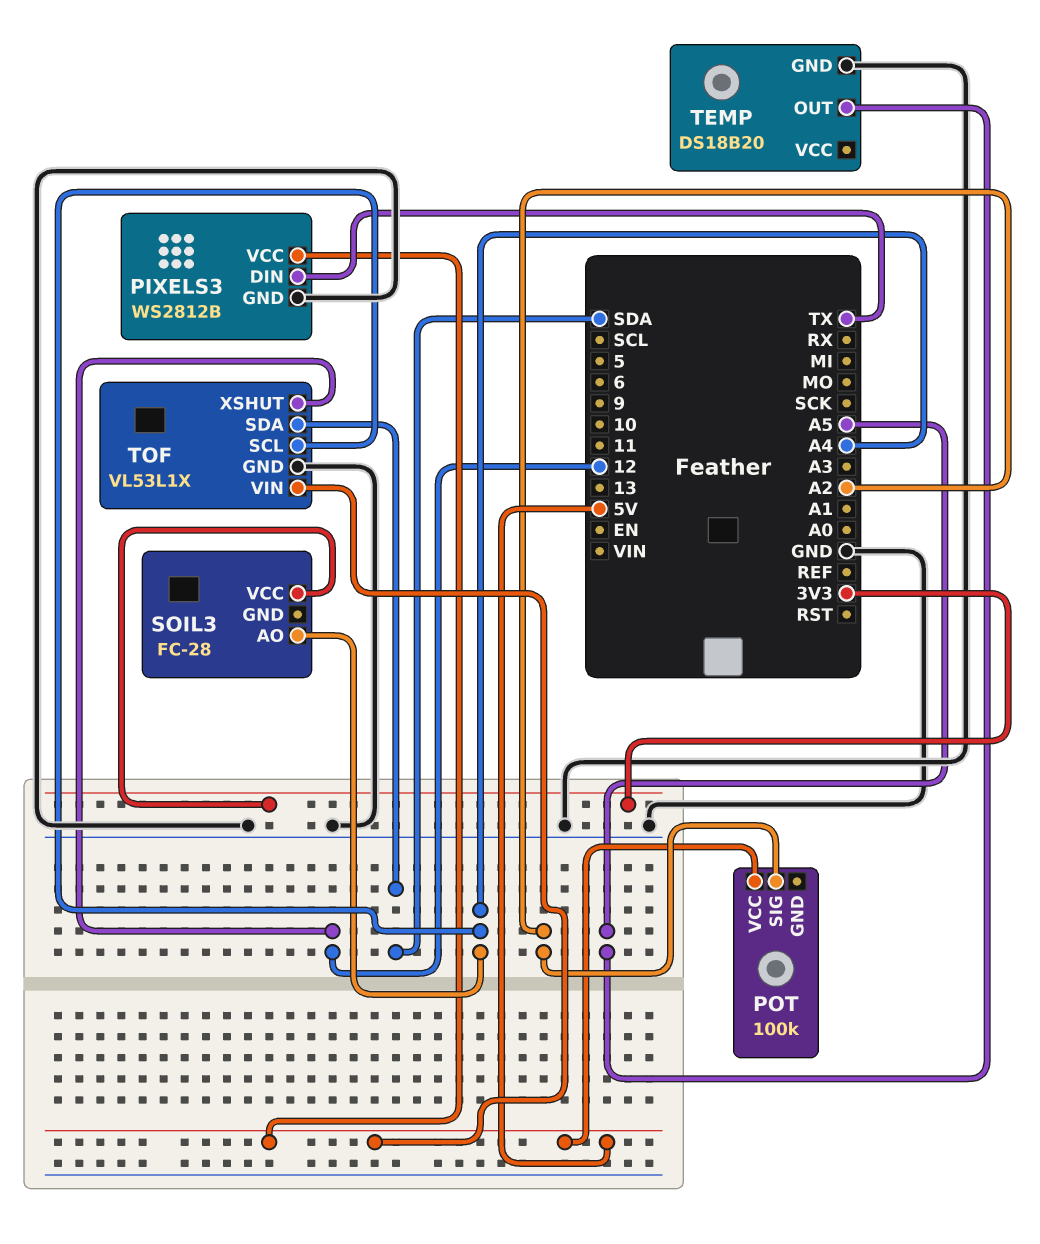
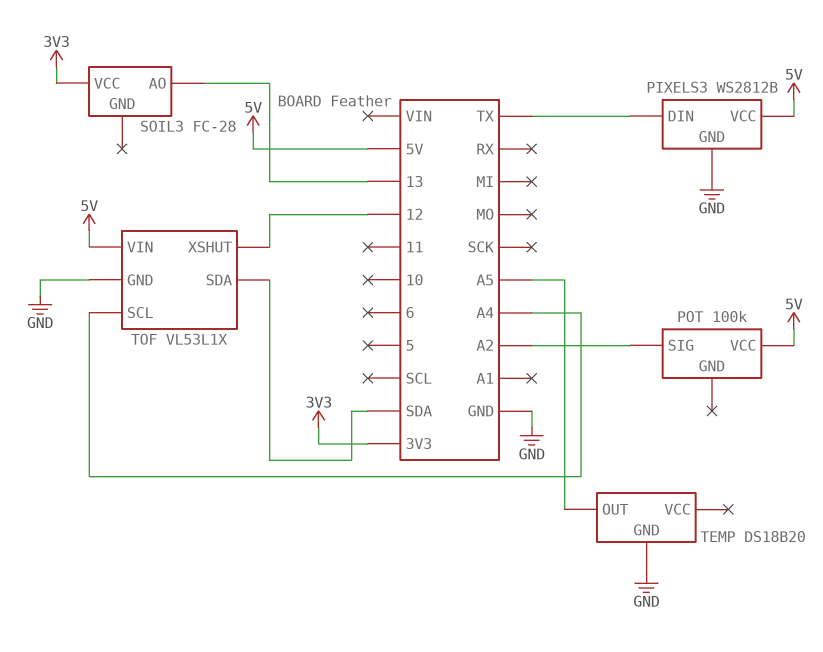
SOIL3 pin AO: A4 -> 13

